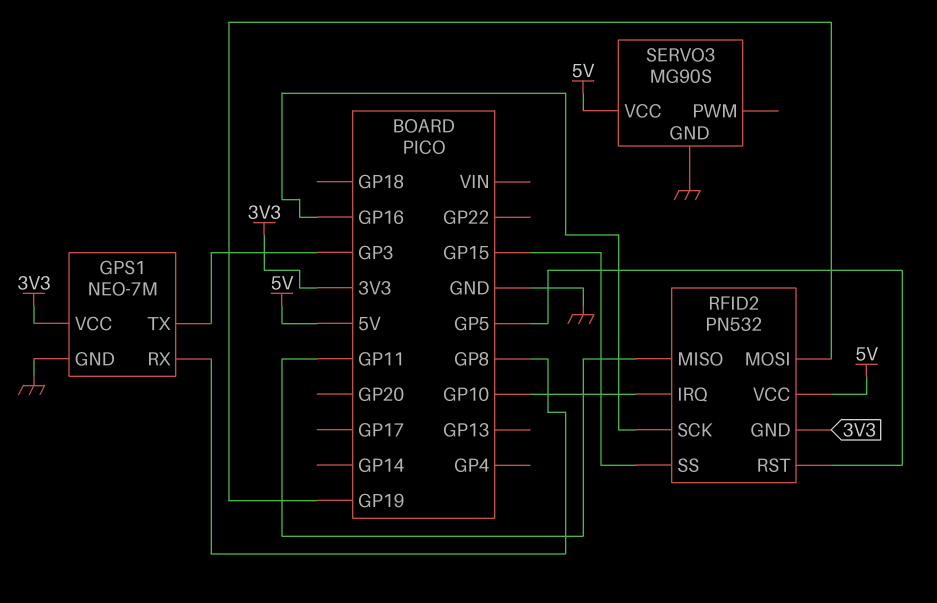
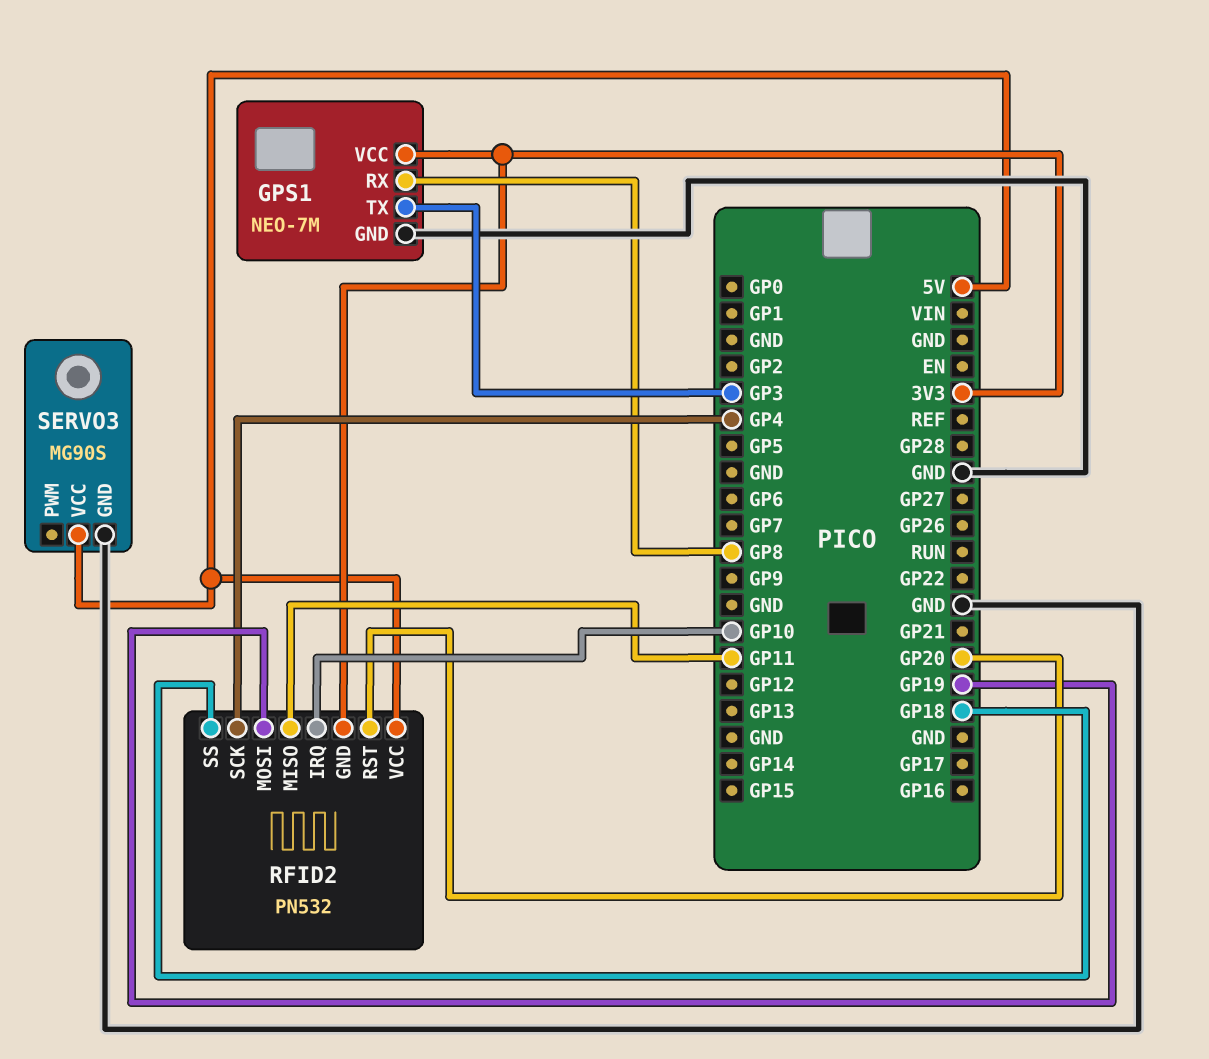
RFID2 pin RST: GP5 -> GP20
RFID2 pin SCK: GP16 -> GP4
RFID2 pin SS: GP15 -> GP18

